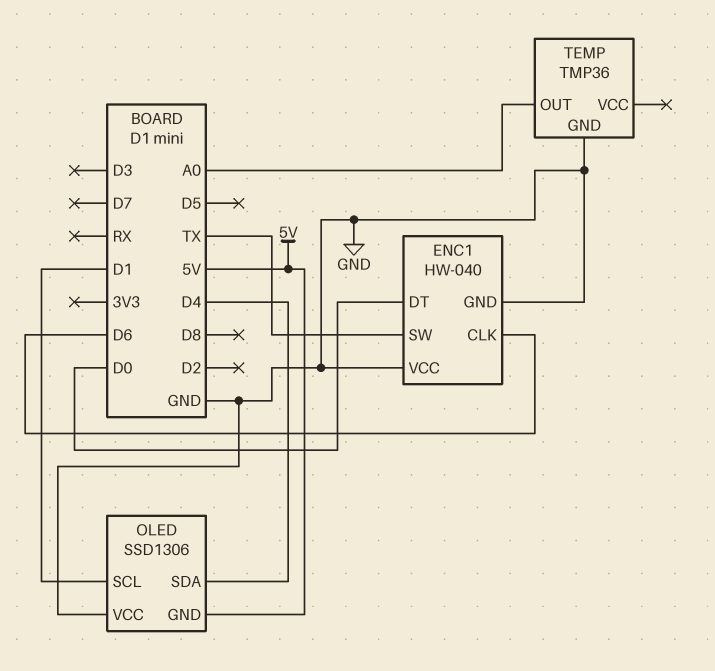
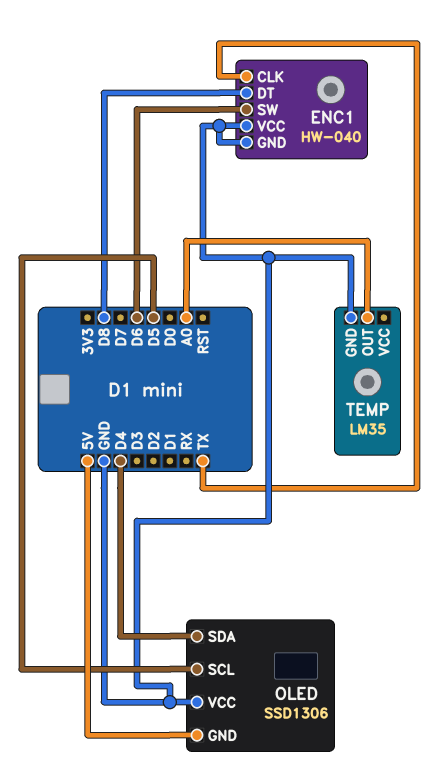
ENC1 pin CLK: D6 -> TX
ENC1 pin DT: D0 -> D8
ENC1 pin SW: TX -> D6
OLED pin SCL: D1 -> D5
TEMP: TMP36 -> LM35

